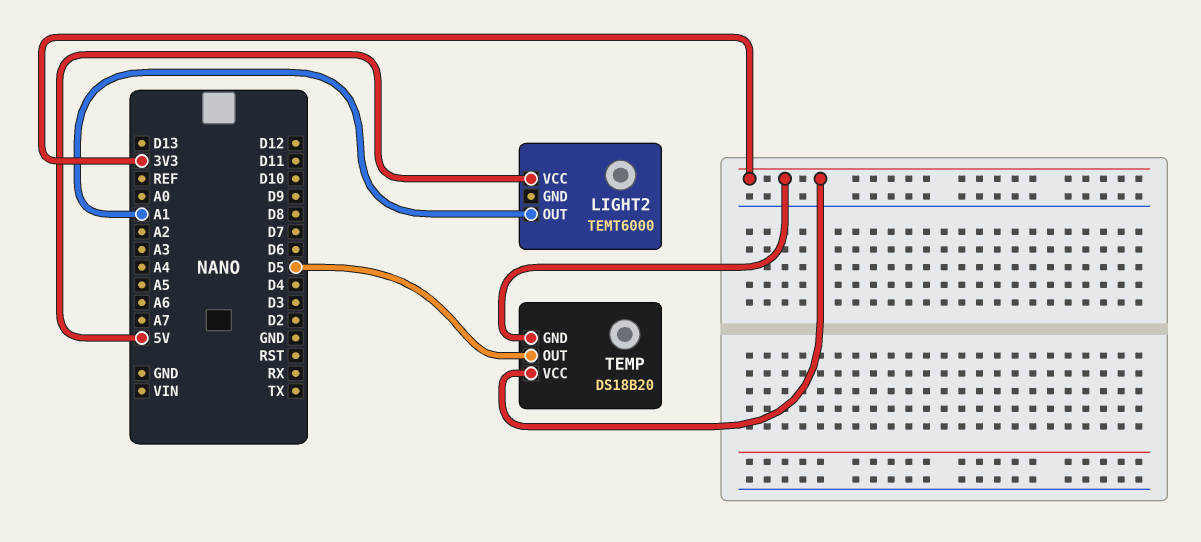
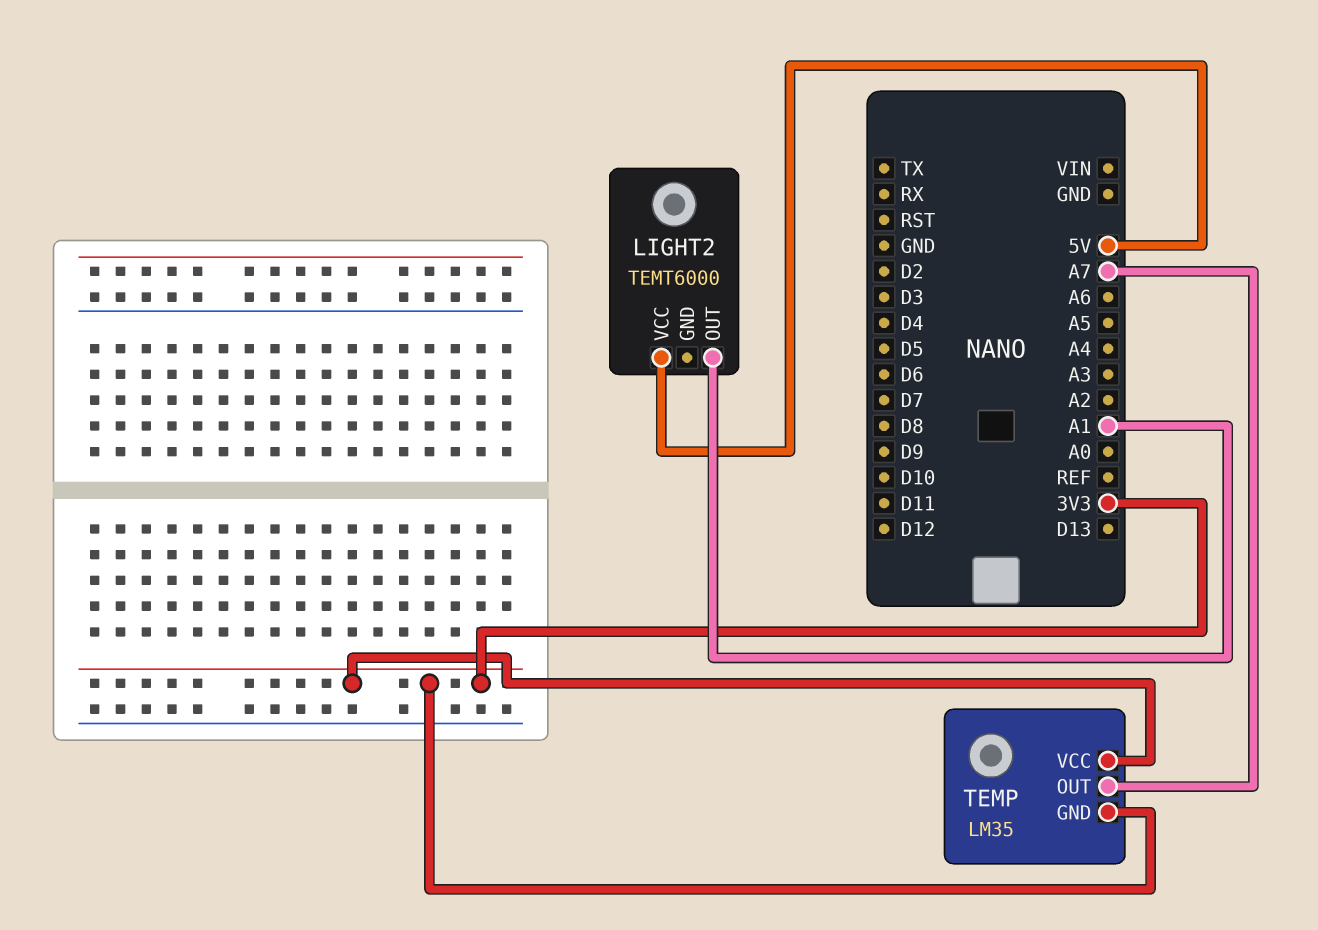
TEMP: DS18B20 -> LM35
TEMP pin OUT: D5 -> A7

